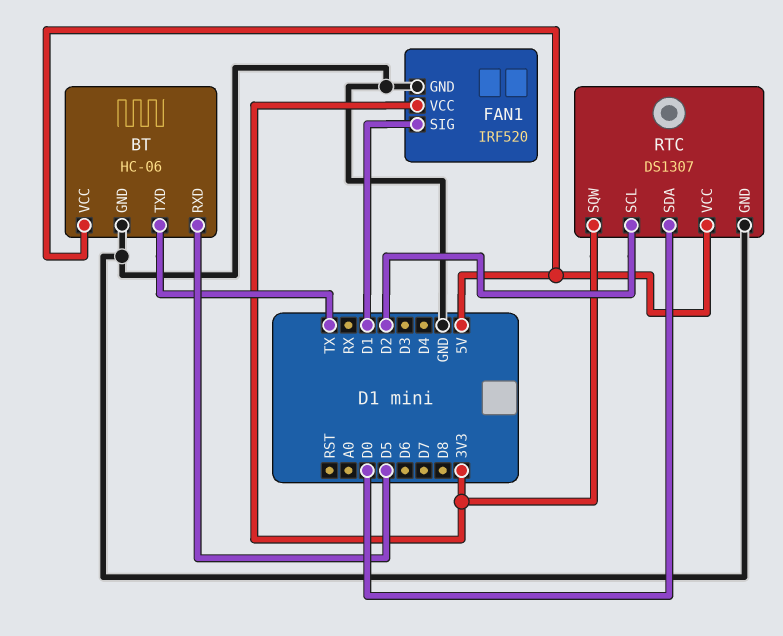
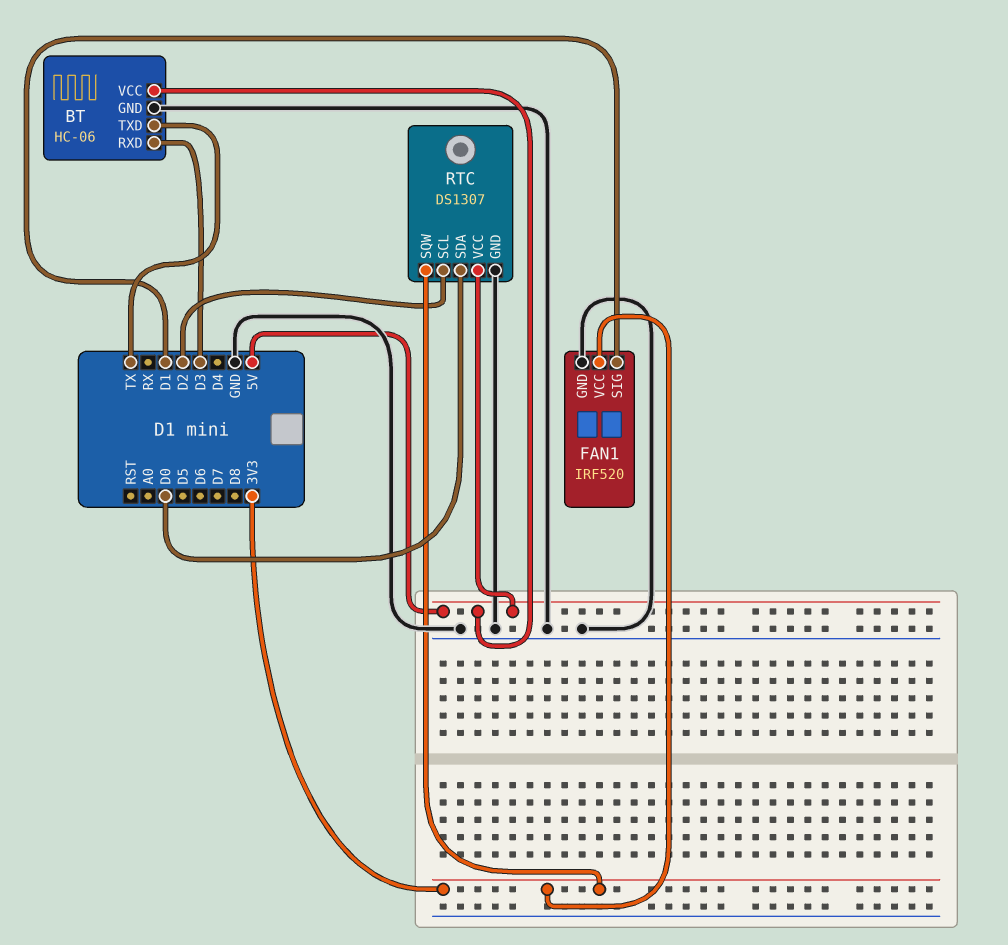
BT pin RXD: D5 -> D3

